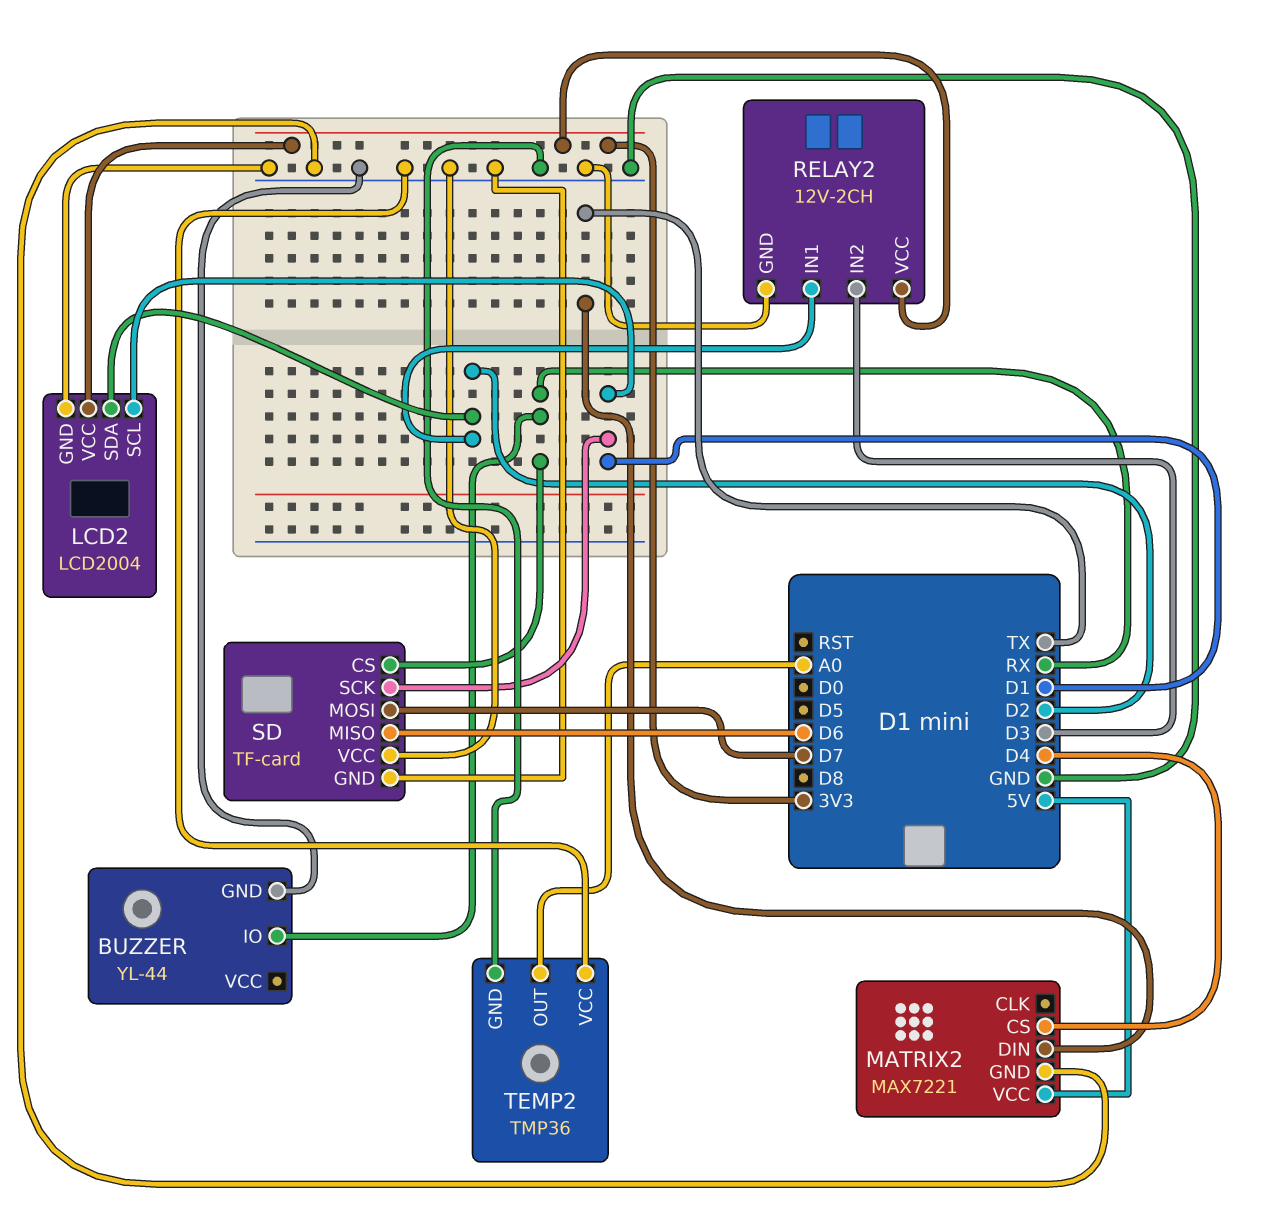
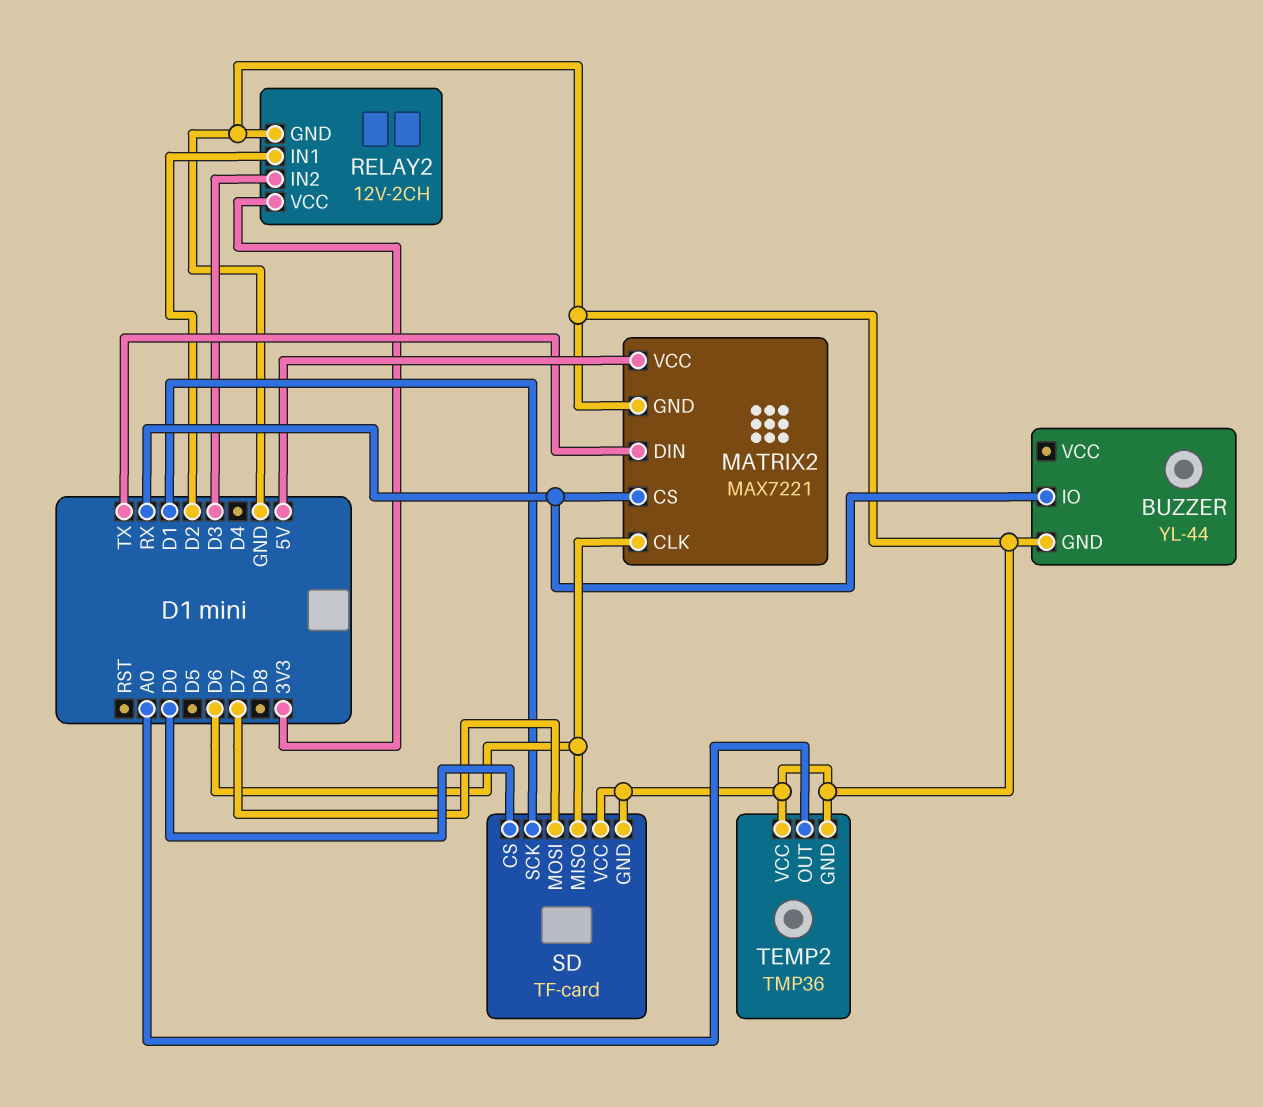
LCD2: LCD2004 -> none
LCD2 pin GND: GND -> none
LCD2 pin SCL: D1 -> none
LCD2 pin SDA: D2 -> none
LCD2 pin VCC: 3V3 -> none
MATRIX2 pin CLK: none -> D6
MATRIX2 pin CS: D4 -> RX
SD pin CS: RX -> D0

